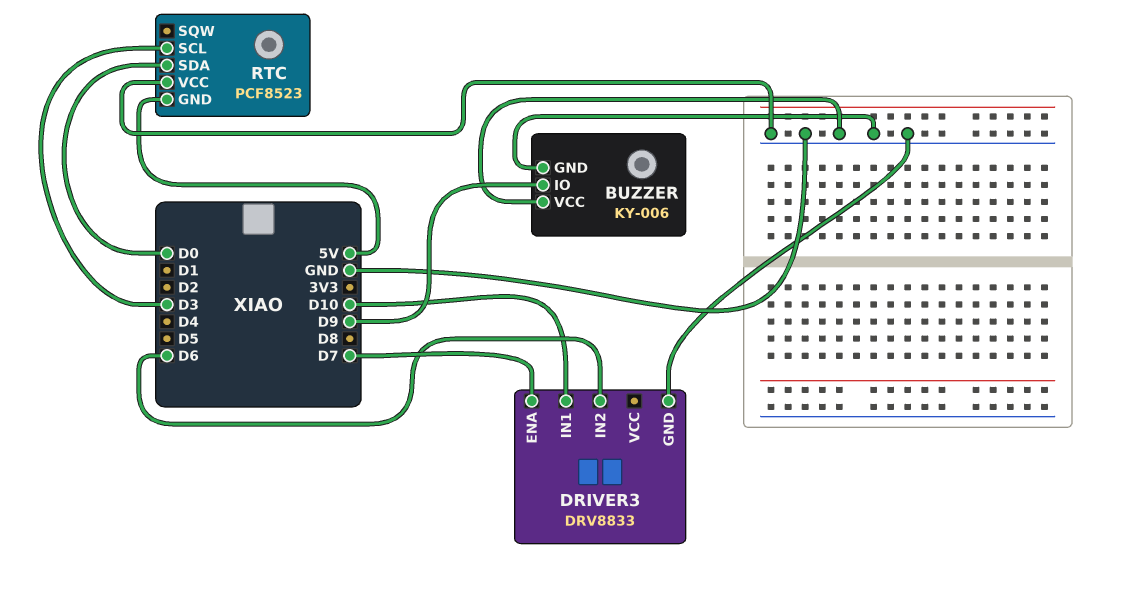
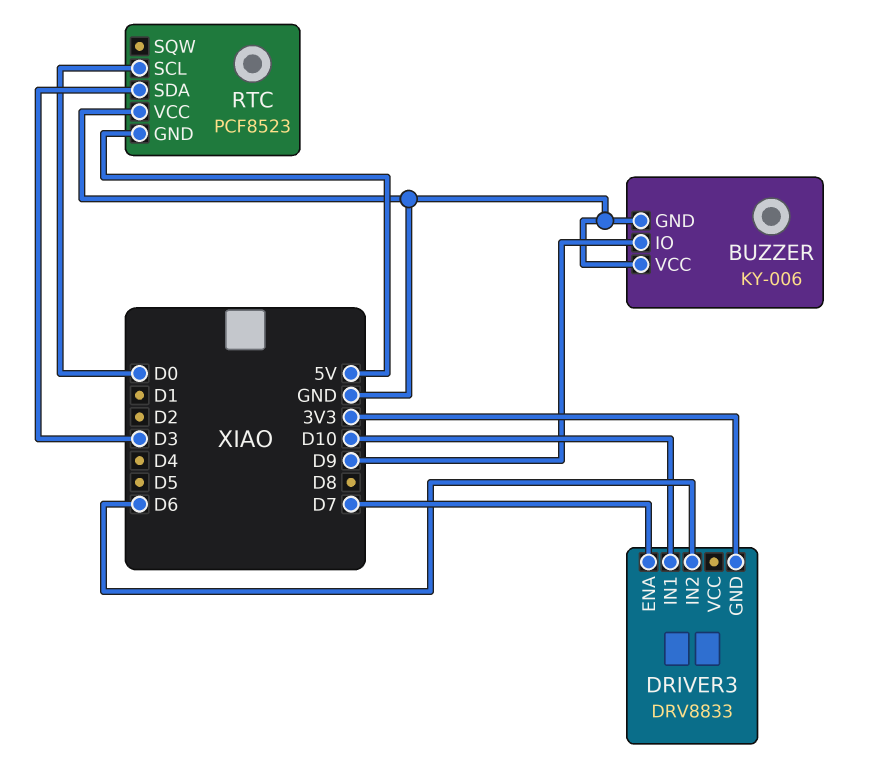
DRIVER3 pin GND: GND -> 3V3
RTC pin SCL: D3 -> D0
RTC pin SDA: D0 -> D3

